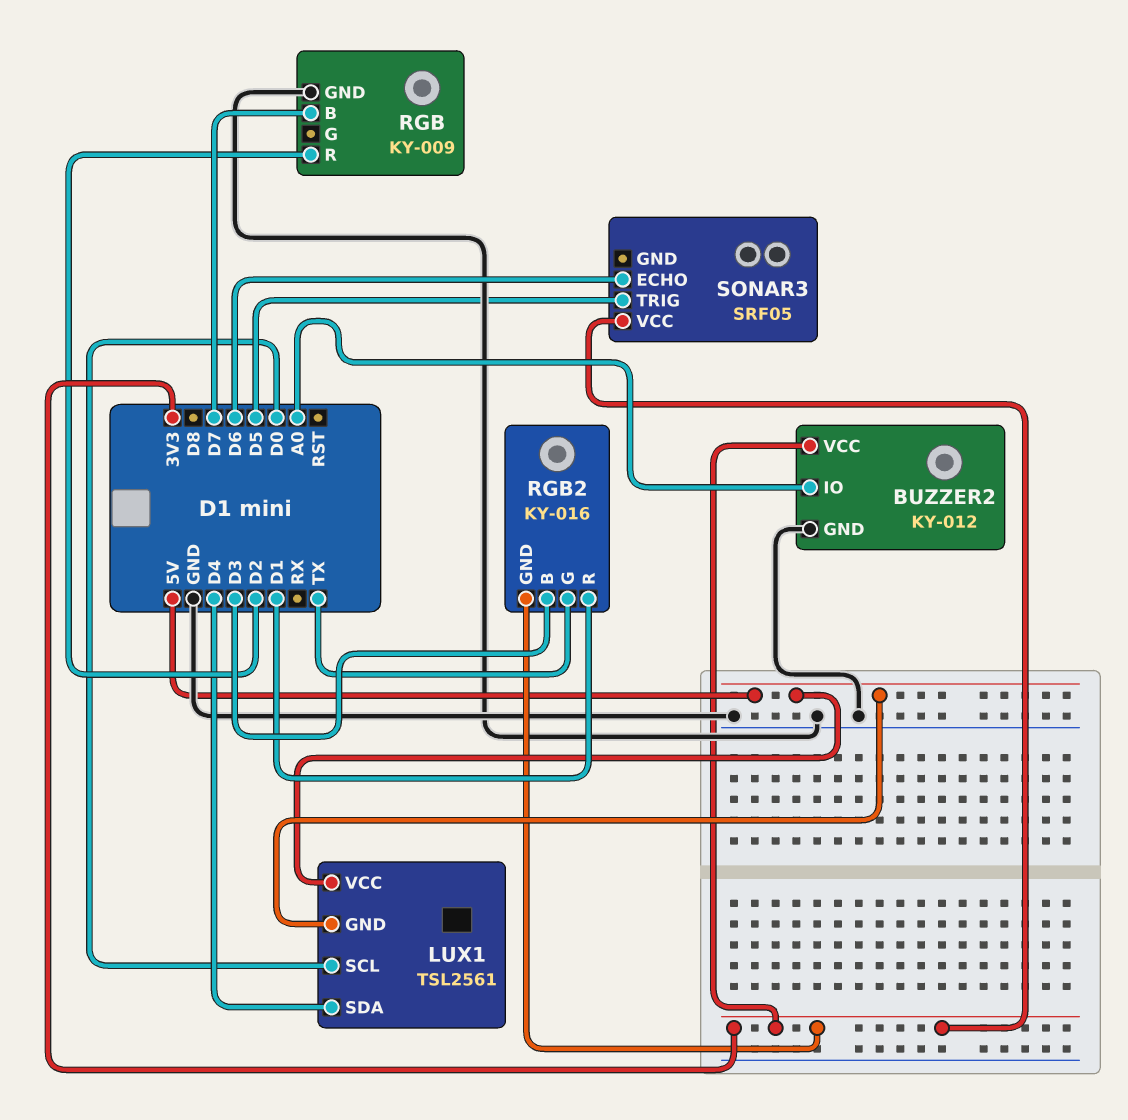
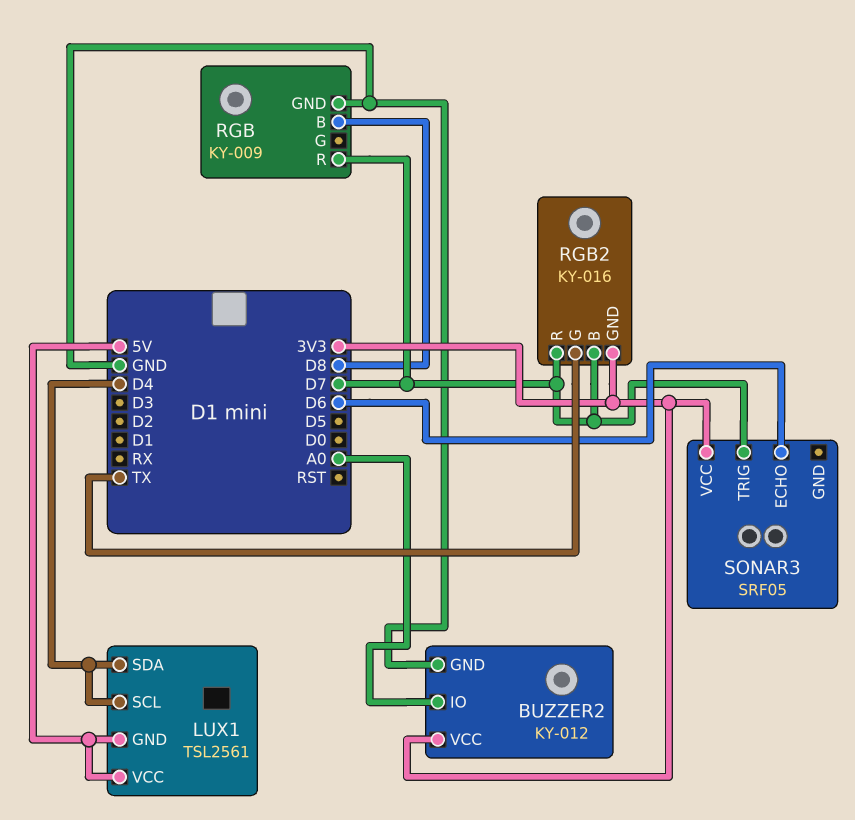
LUX1 pin SCL: D0 -> D4
RGB pin B: D7 -> D8
RGB pin R: D2 -> D7
RGB2 pin B: D3 -> D7
RGB2 pin R: D1 -> D7
SONAR3 pin TRIG: D5 -> D7

